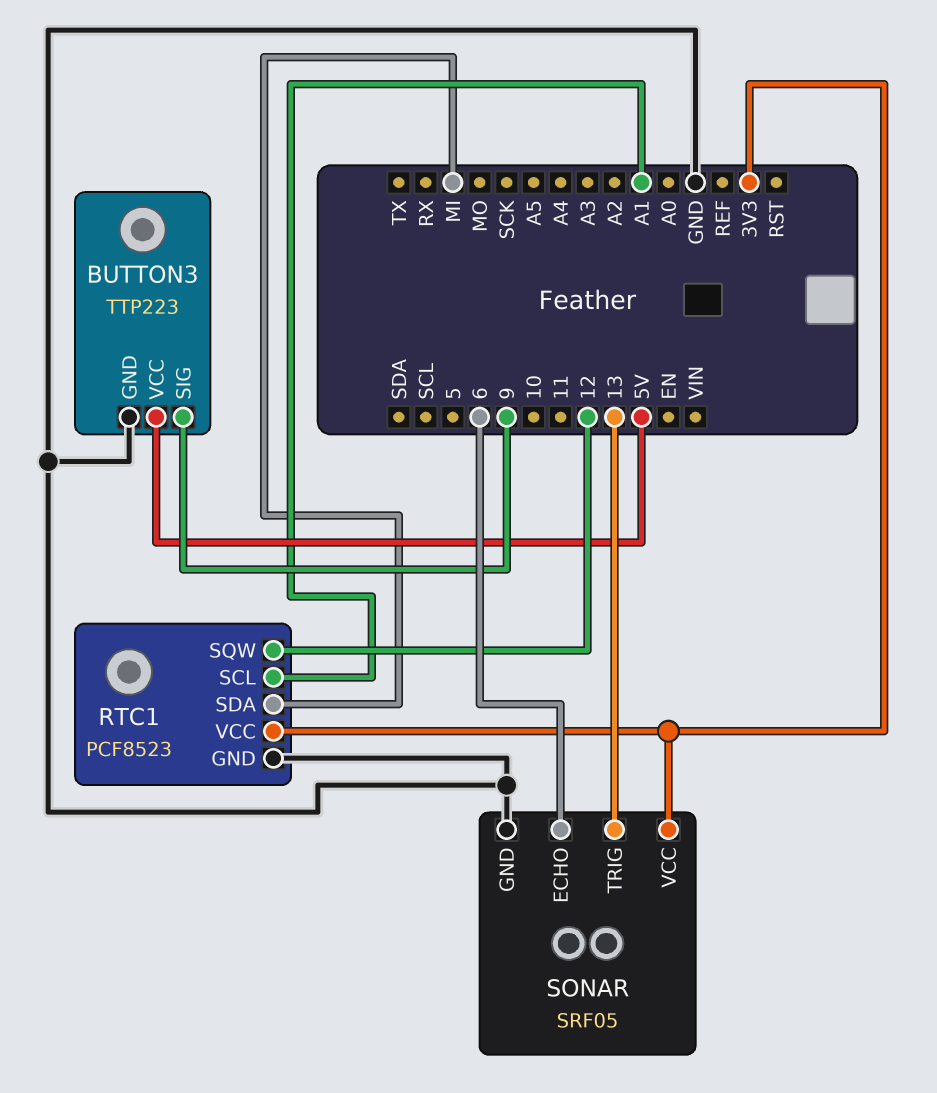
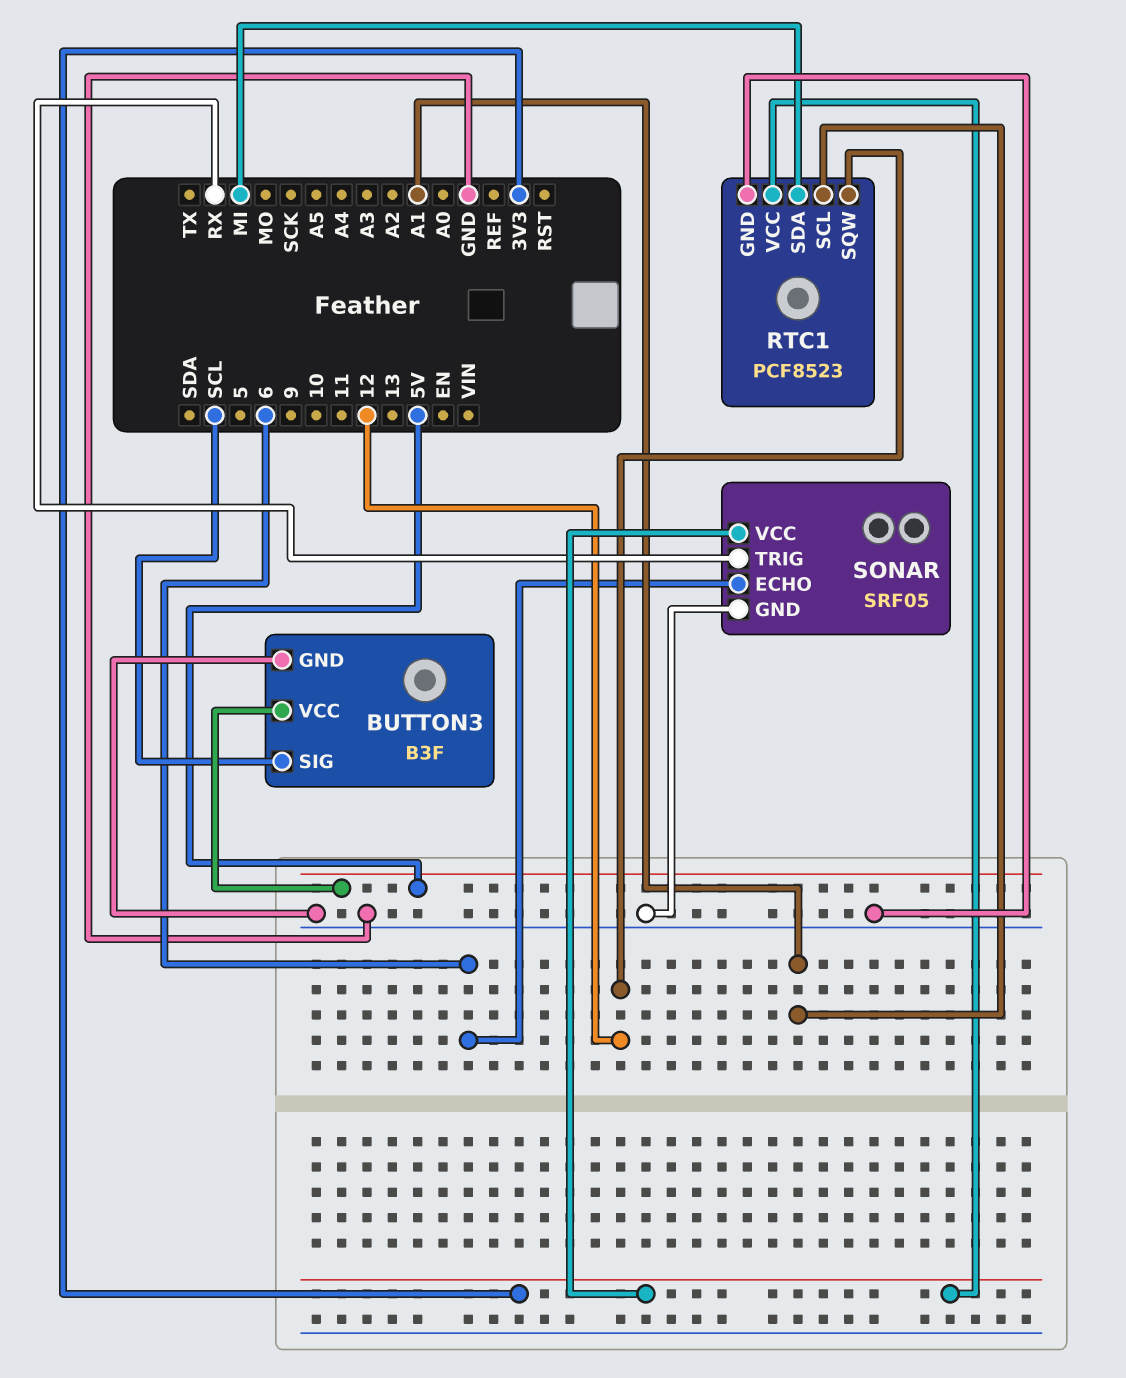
BUTTON3: TTP223 -> B3F
BUTTON3 pin SIG: 9 -> SCL
SONAR pin TRIG: 13 -> RX

